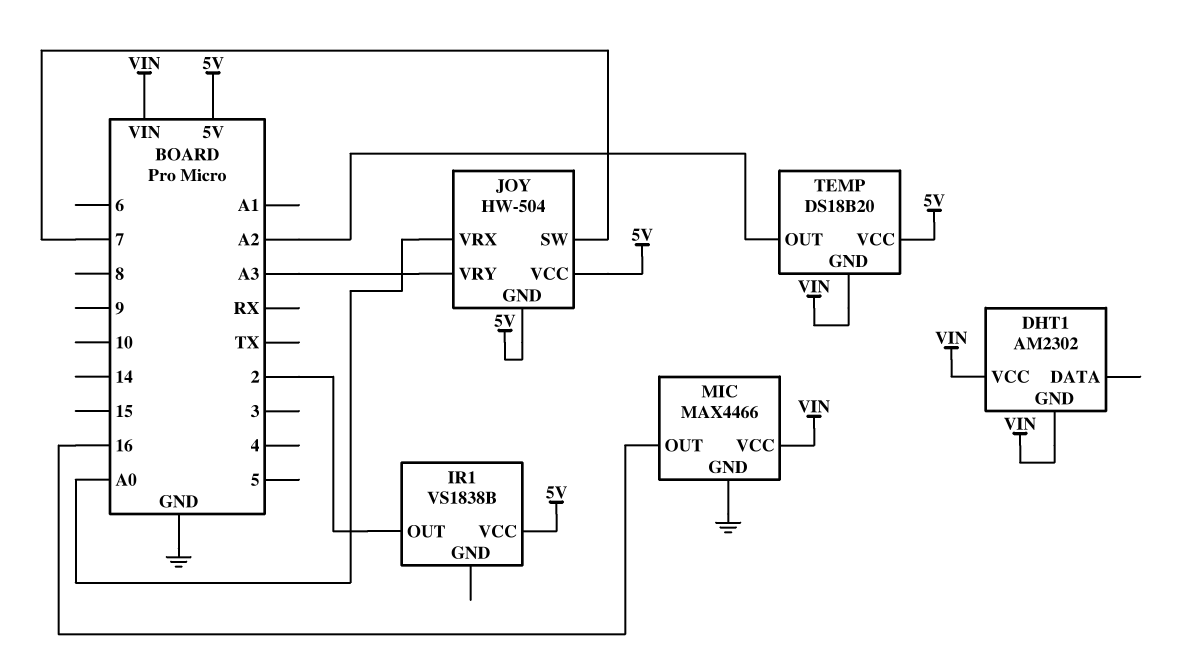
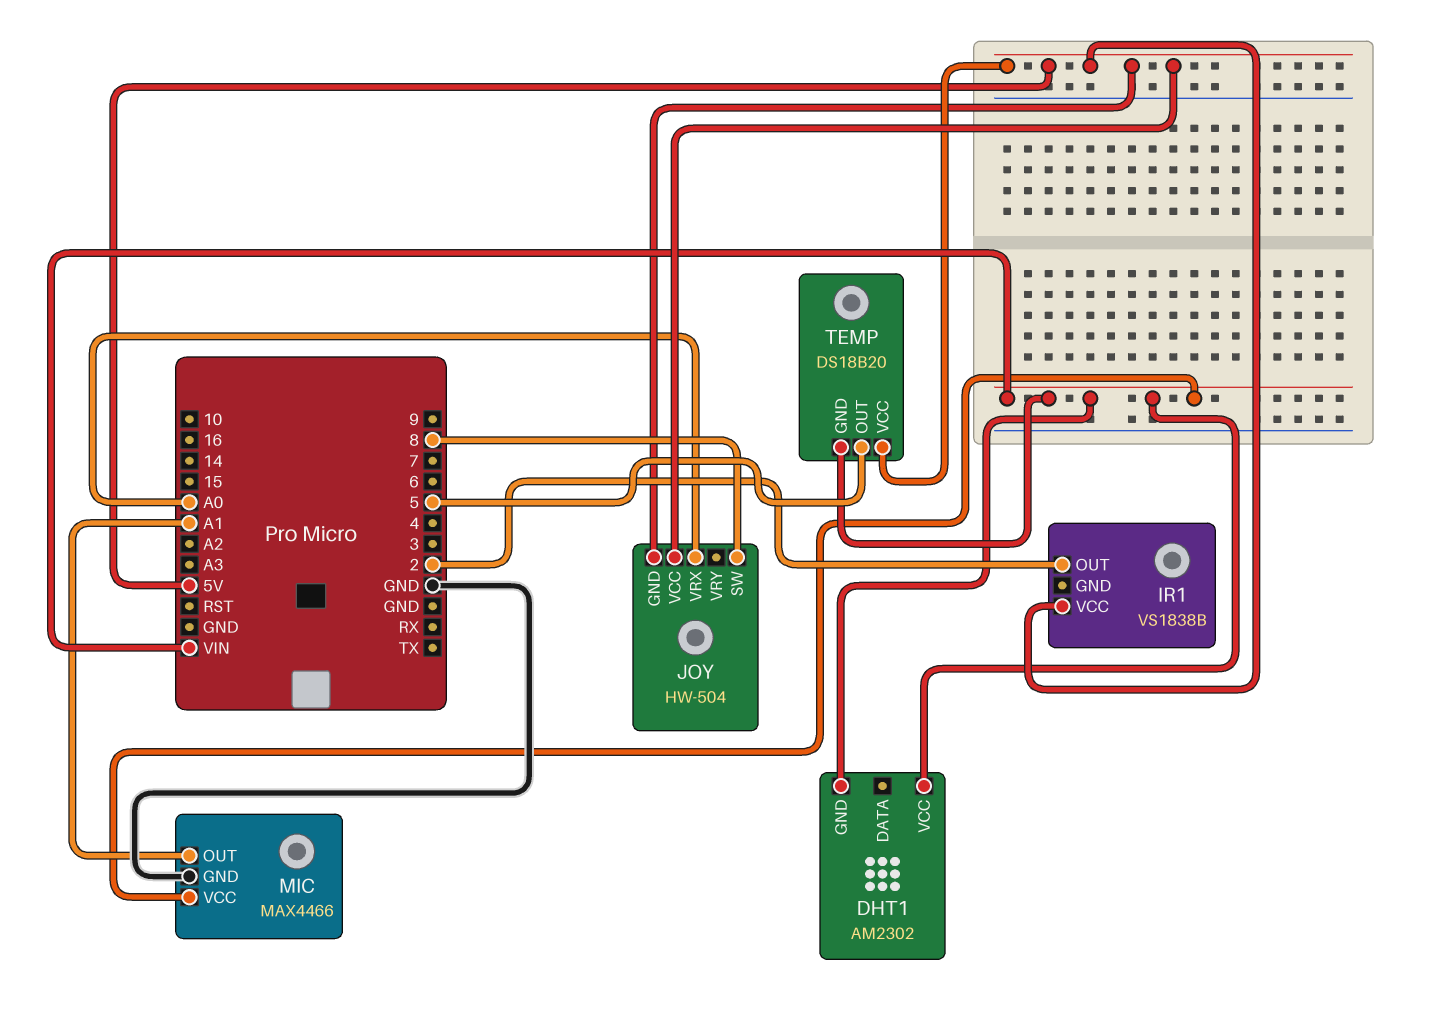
JOY pin SW: 7 -> 8
JOY pin VRY: A3 -> none
MIC pin OUT: 16 -> A1
TEMP pin OUT: A2 -> 5

